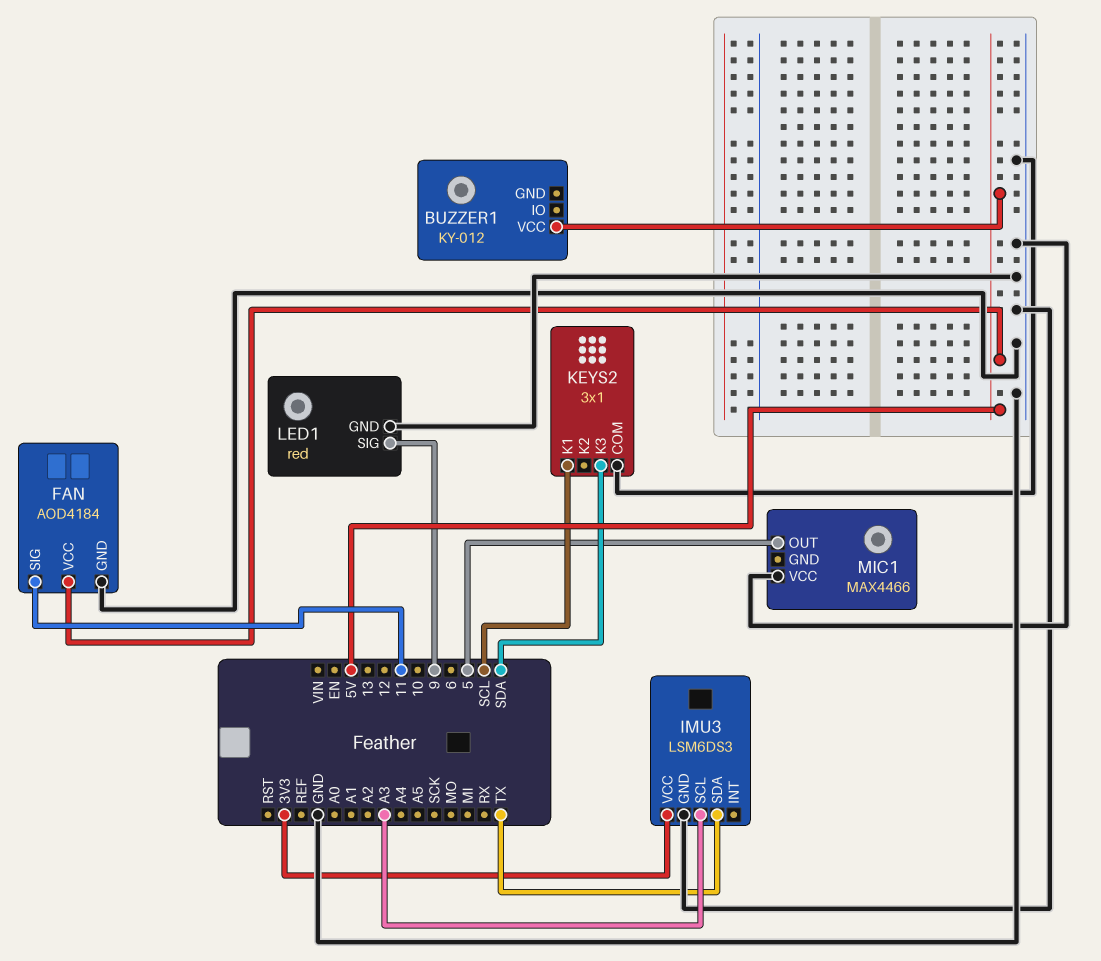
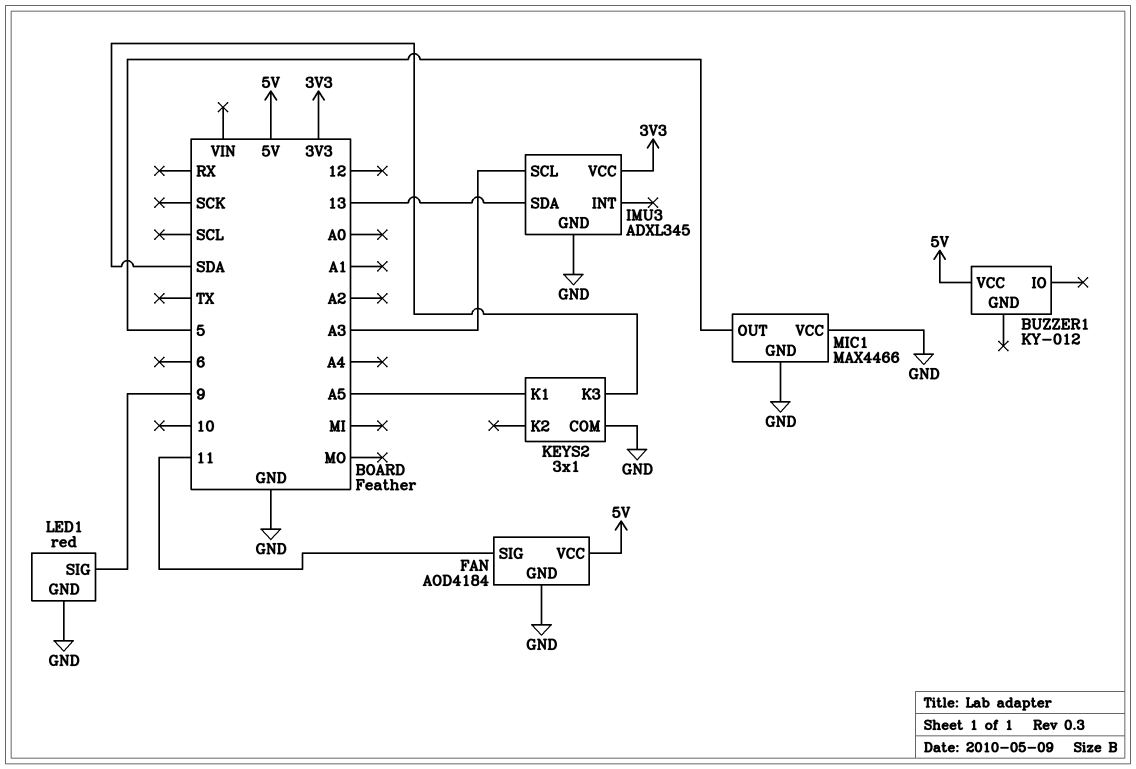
IMU3: LSM6DS3 -> ADXL345
IMU3 pin SDA: TX -> 13
KEYS2 pin K1: SCL -> A5
MIC1 pin GND: none -> GND

